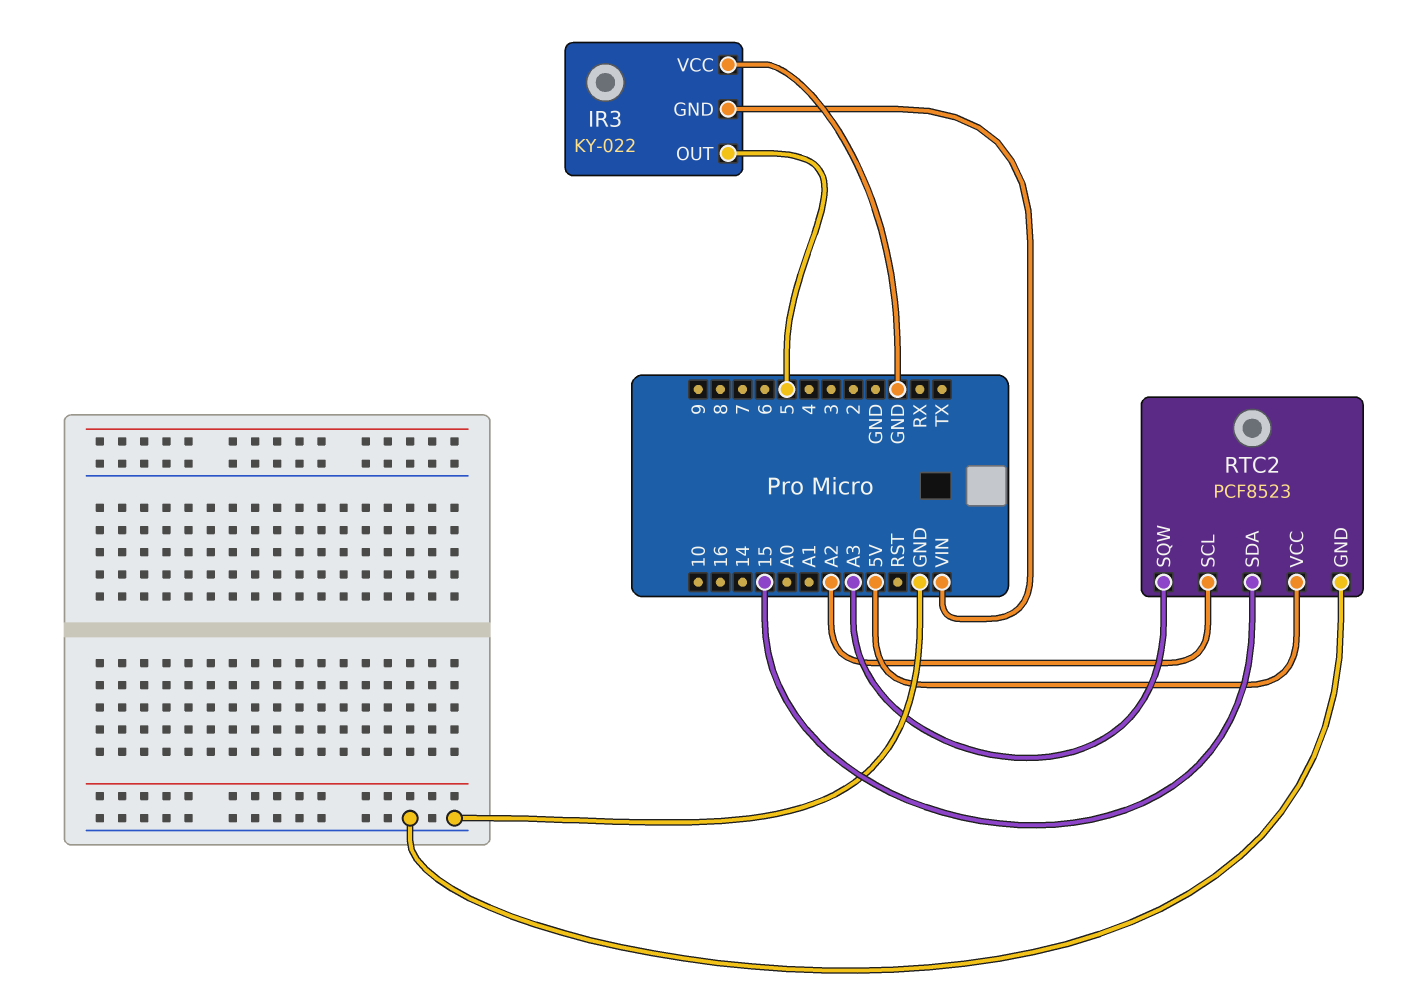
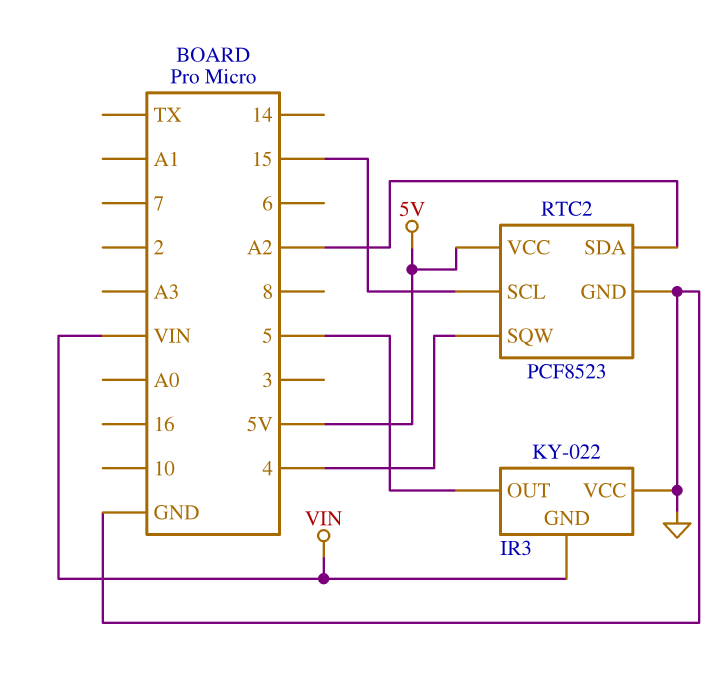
RTC2 pin SCL: A2 -> 15
RTC2 pin SDA: 15 -> A2
RTC2 pin SQW: A3 -> 4

